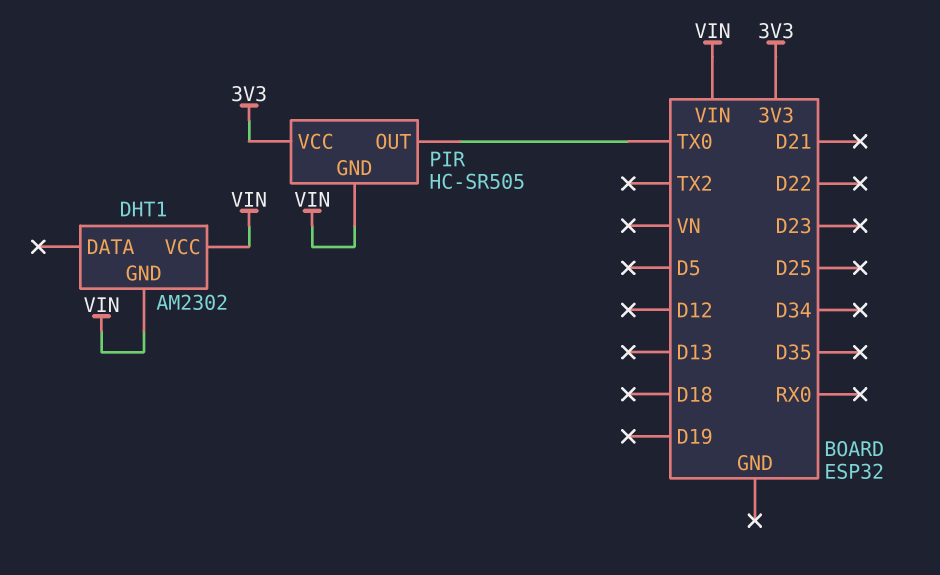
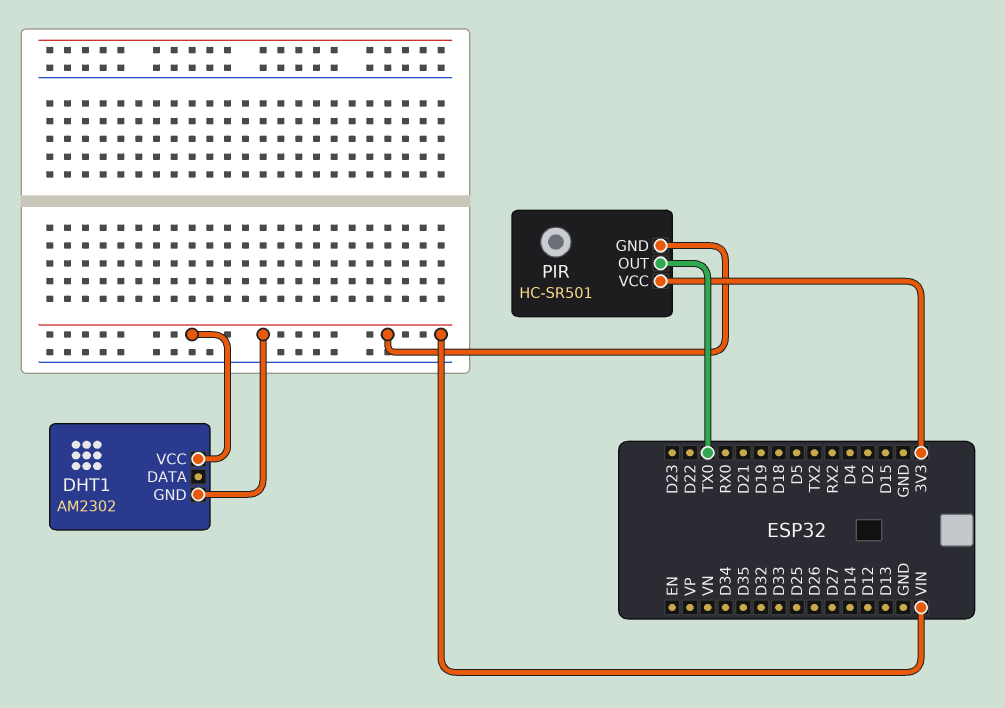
PIR: HC-SR505 -> HC-SR501

